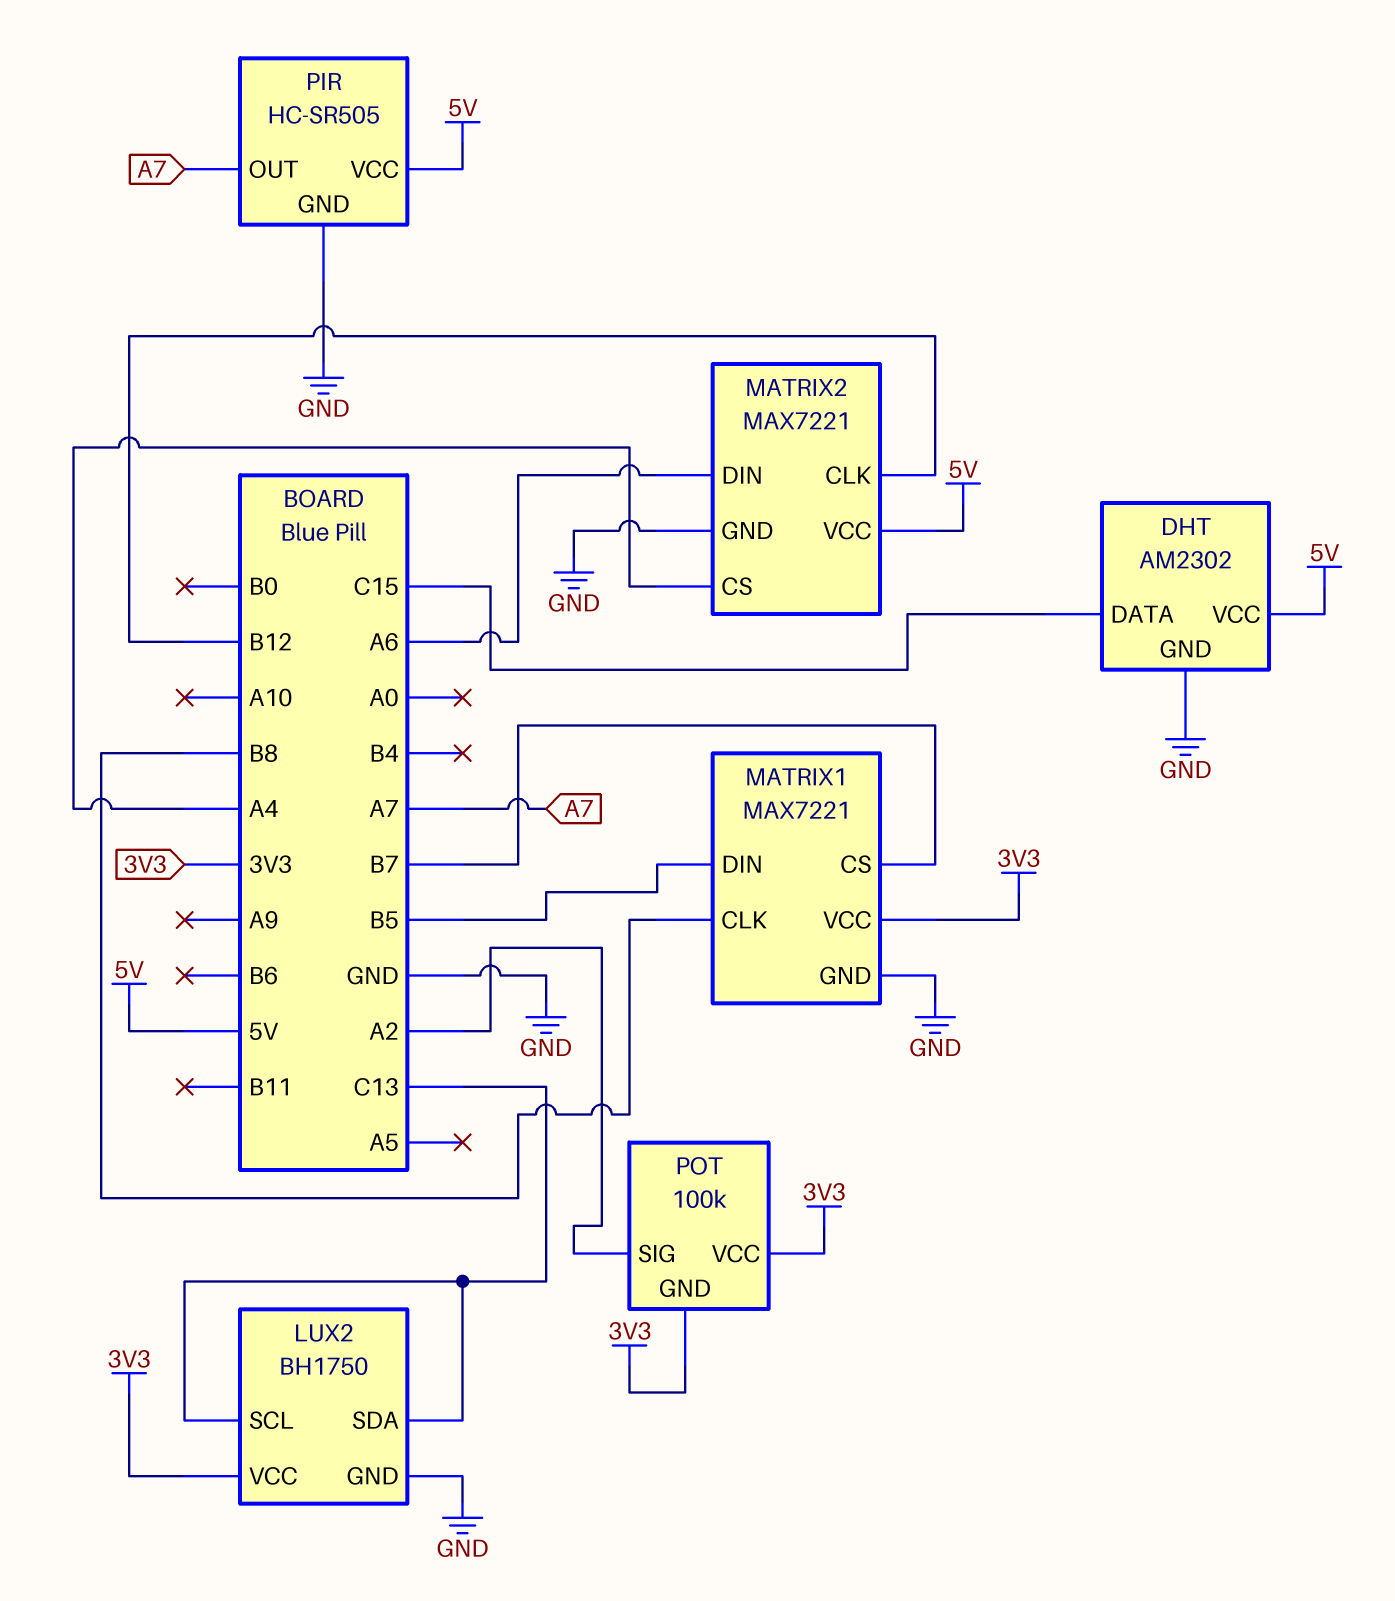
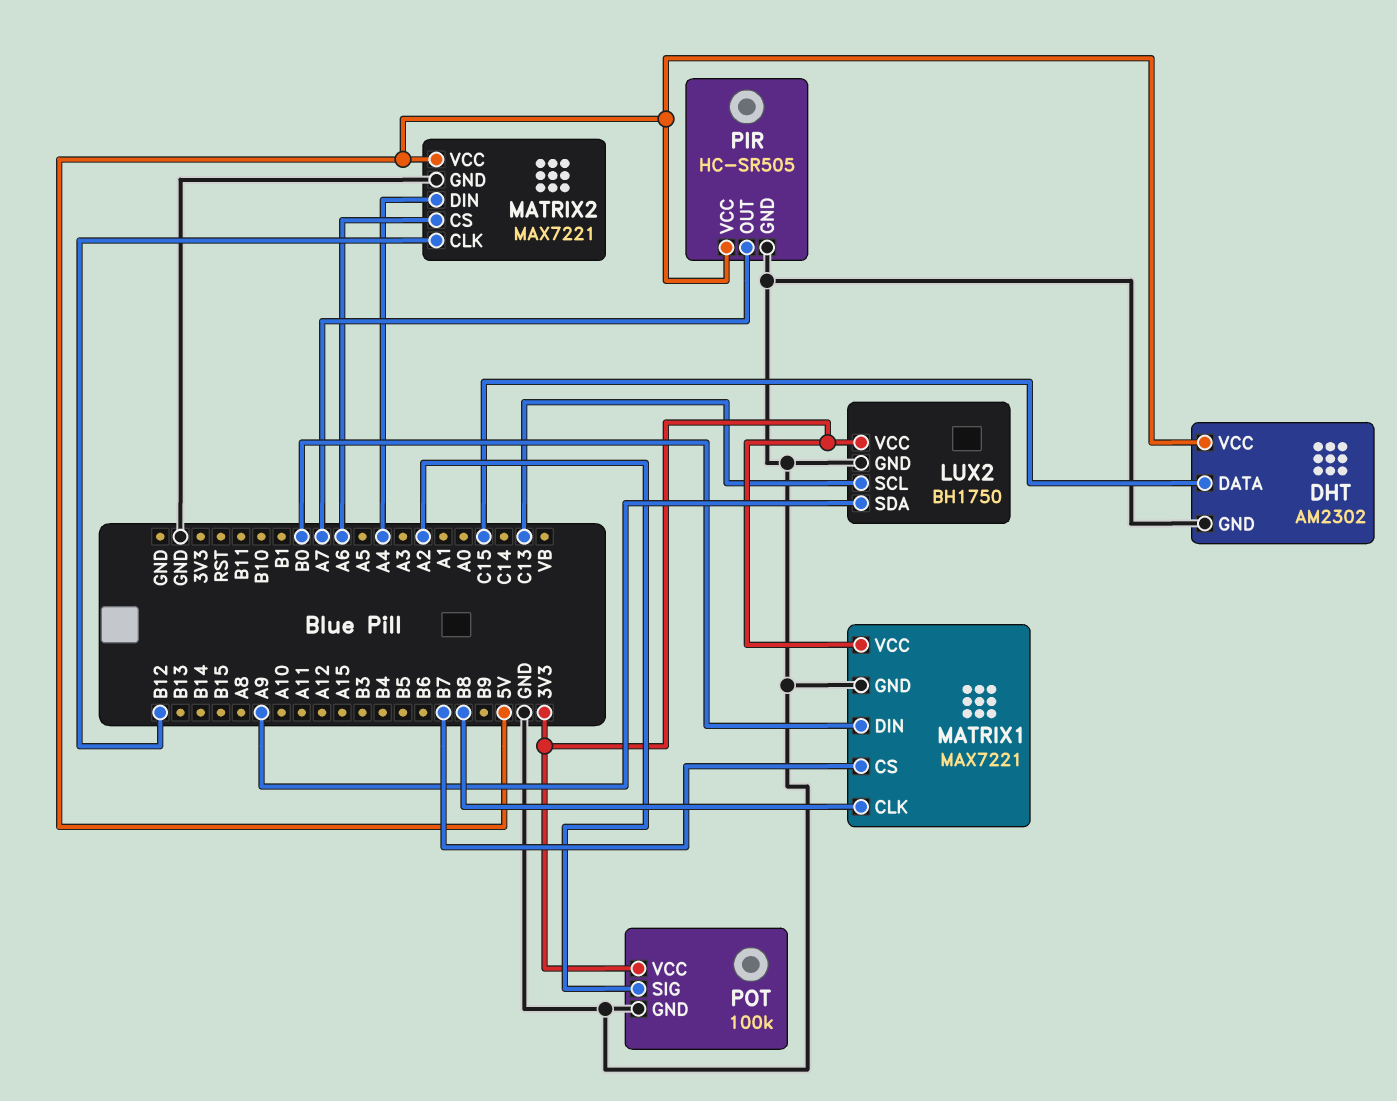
LUX2 pin SDA: C13 -> A9
MATRIX1 pin DIN: B5 -> B0
MATRIX2 pin CS: A4 -> A6
MATRIX2 pin DIN: A6 -> A4
POT pin GND: 3V3 -> GND

